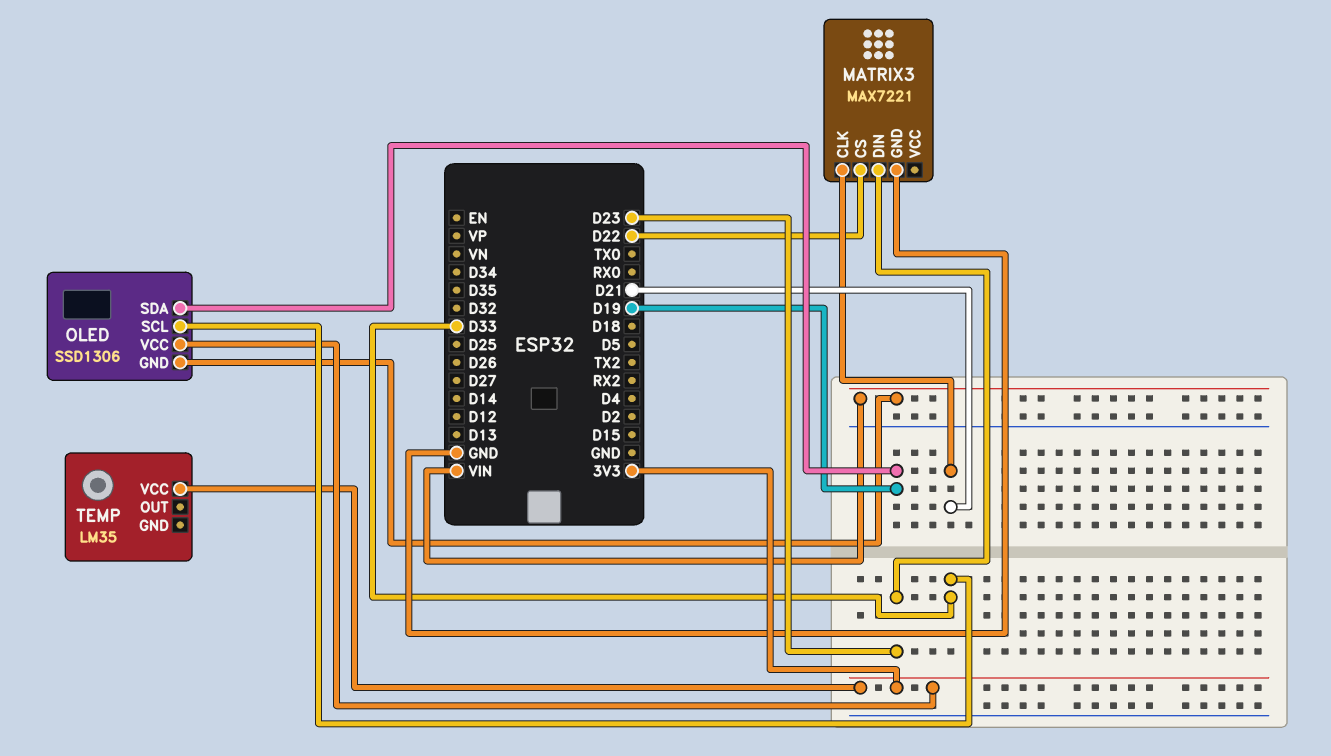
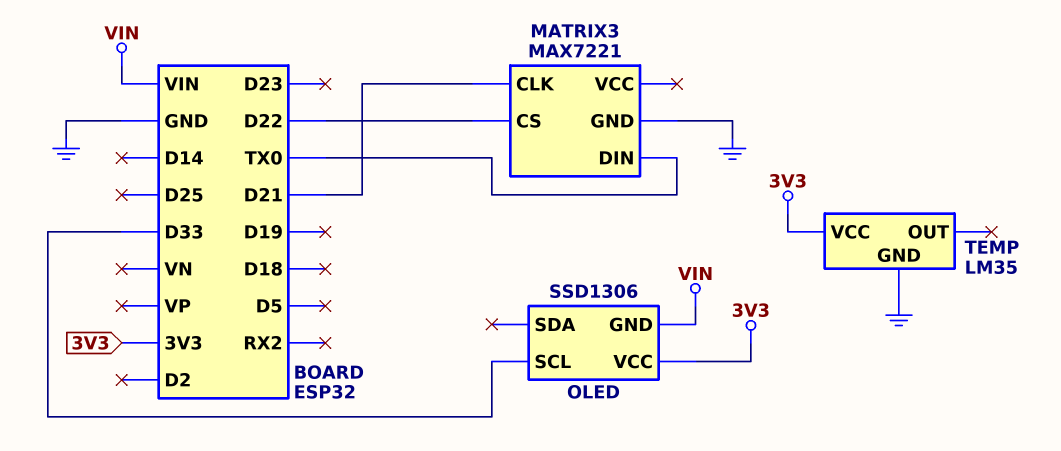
MATRIX3 pin DIN: D23 -> TX0
OLED pin SDA: D19 -> none
TEMP pin GND: none -> GND

